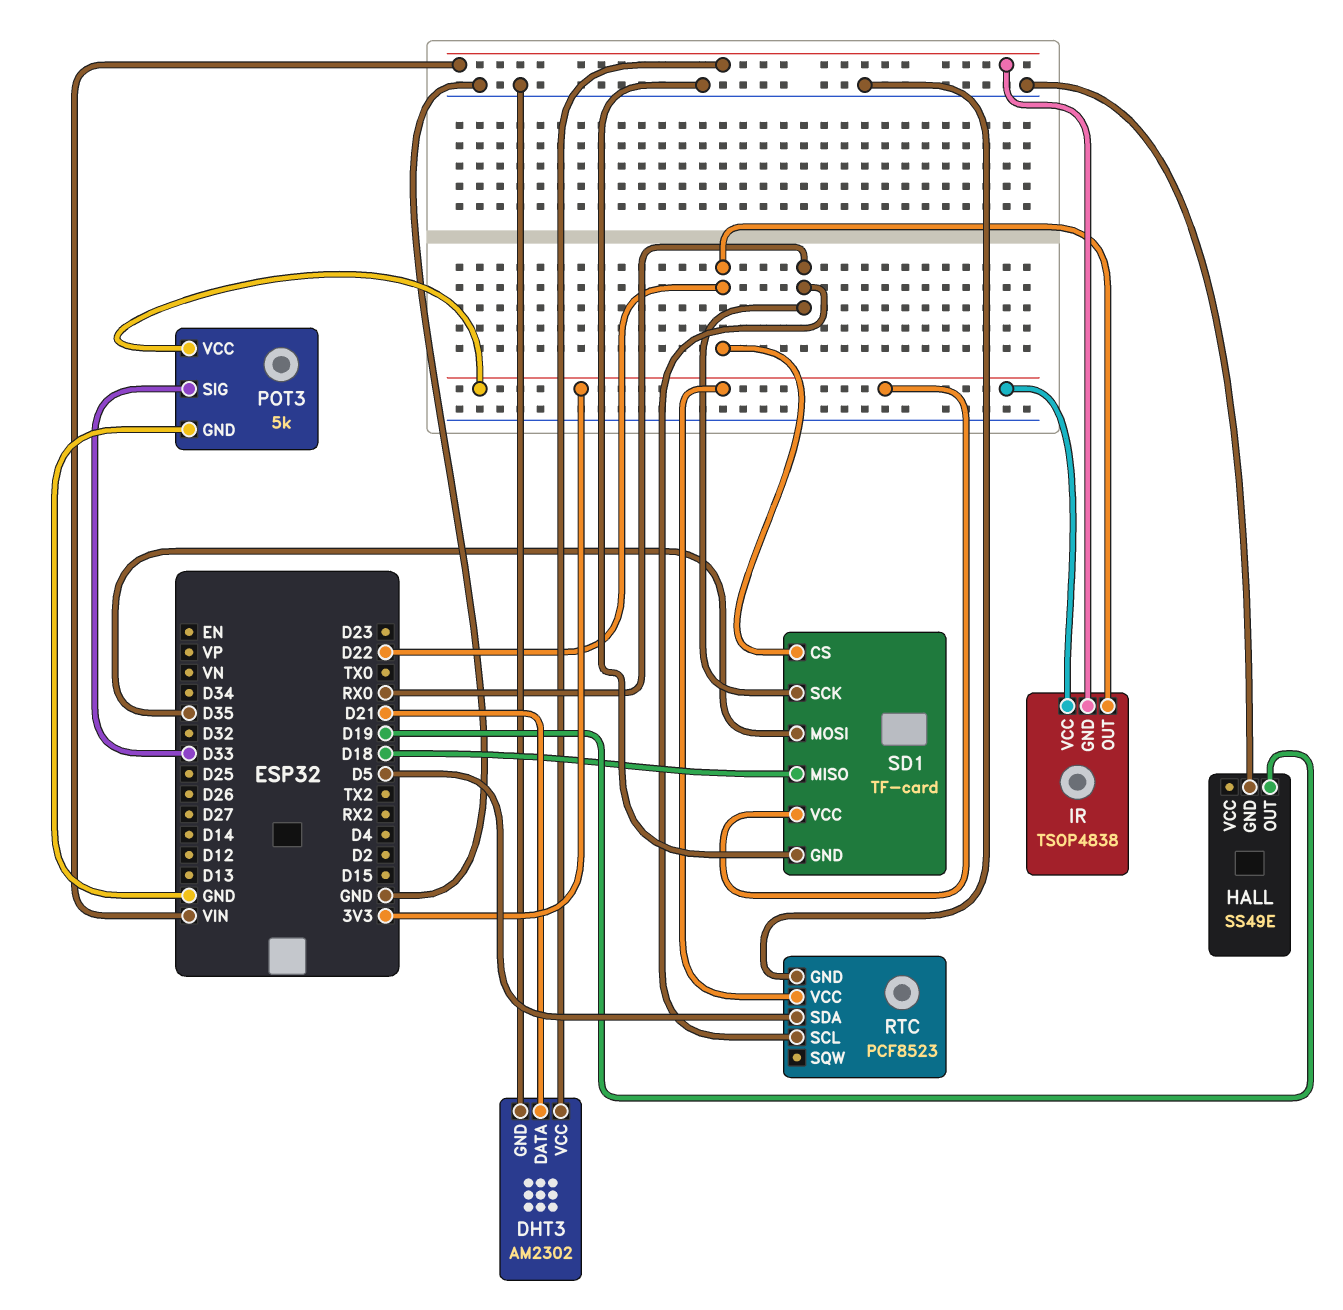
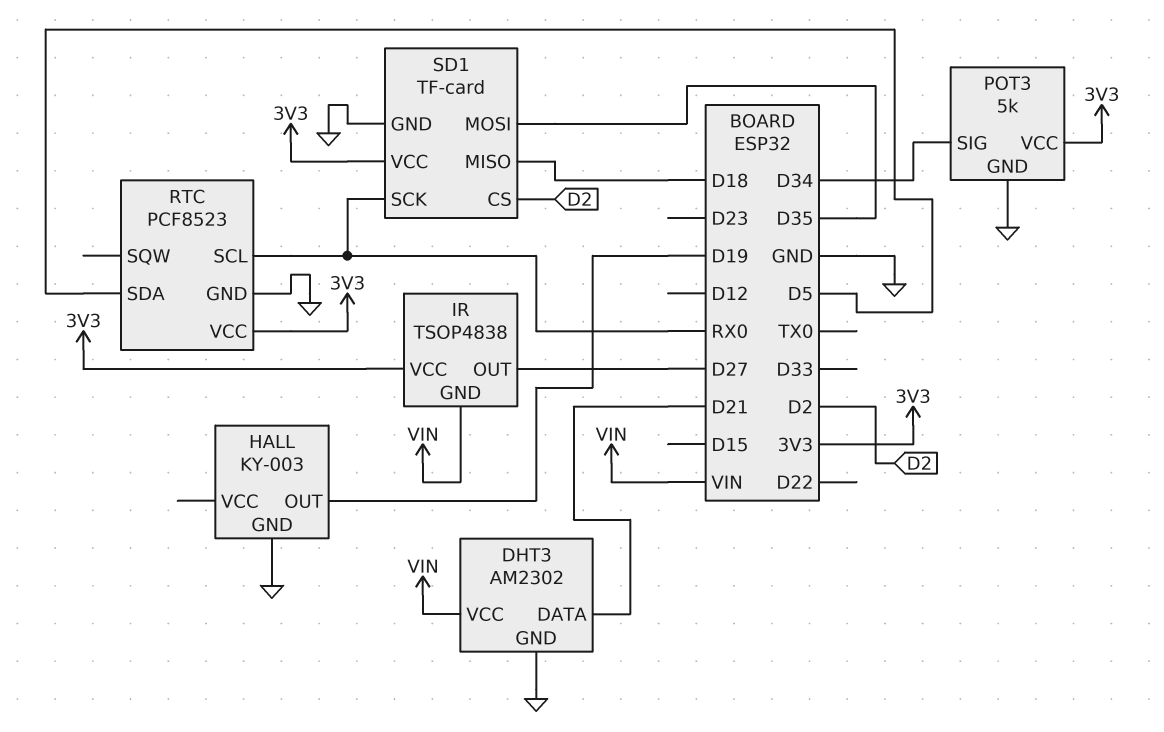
HALL: SS49E -> KY-003
IR pin OUT: D22 -> D27
POT3 pin SIG: D33 -> D34
SD1 pin CS: D22 -> D2

